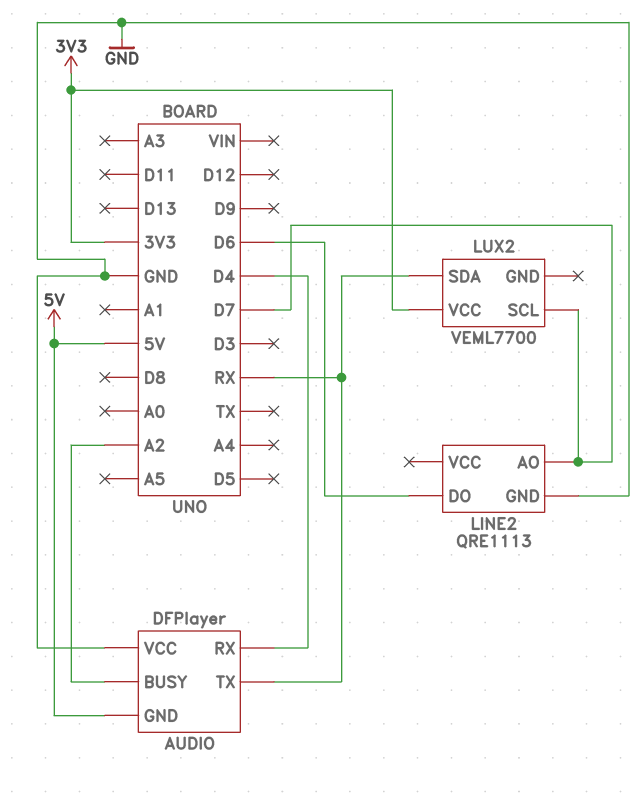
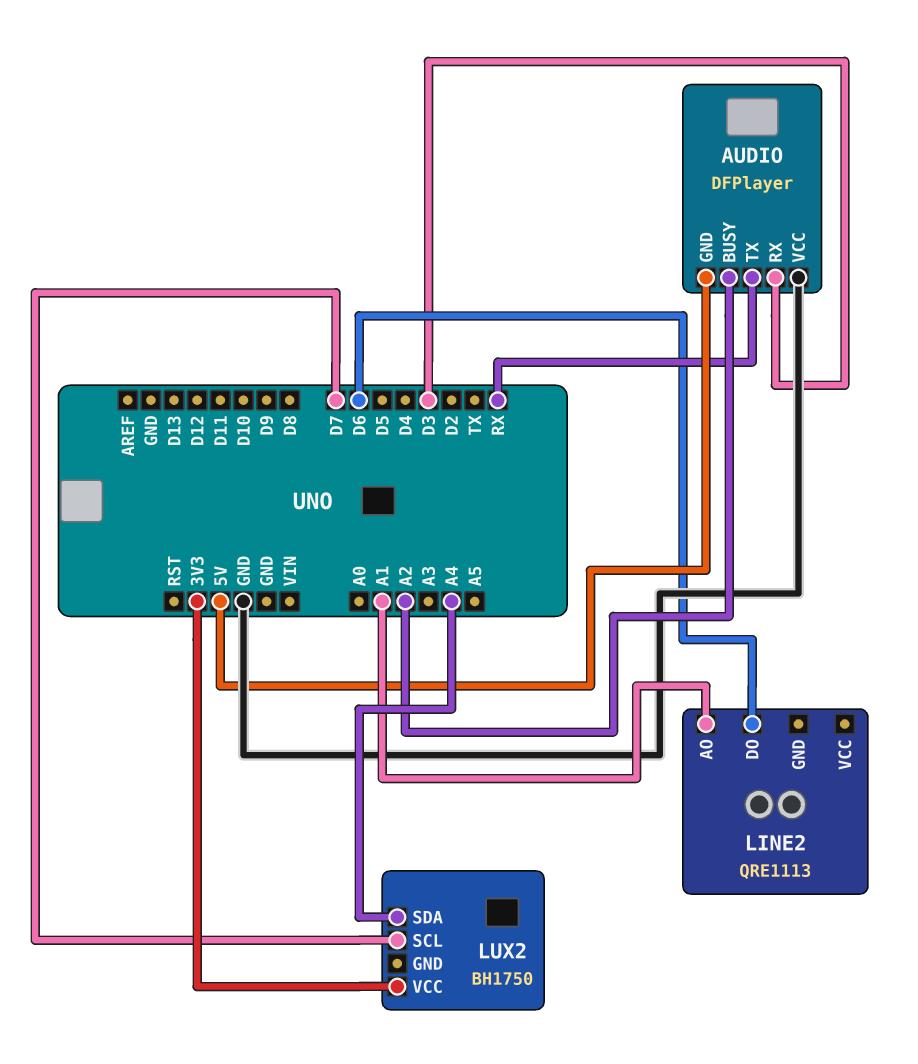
AUDIO pin RX: D4 -> D3
LINE2 pin AO: D7 -> A1
LINE2 pin GND: GND -> none
LUX2: VEML7700 -> BH1750
LUX2 pin SDA: RX -> A4

